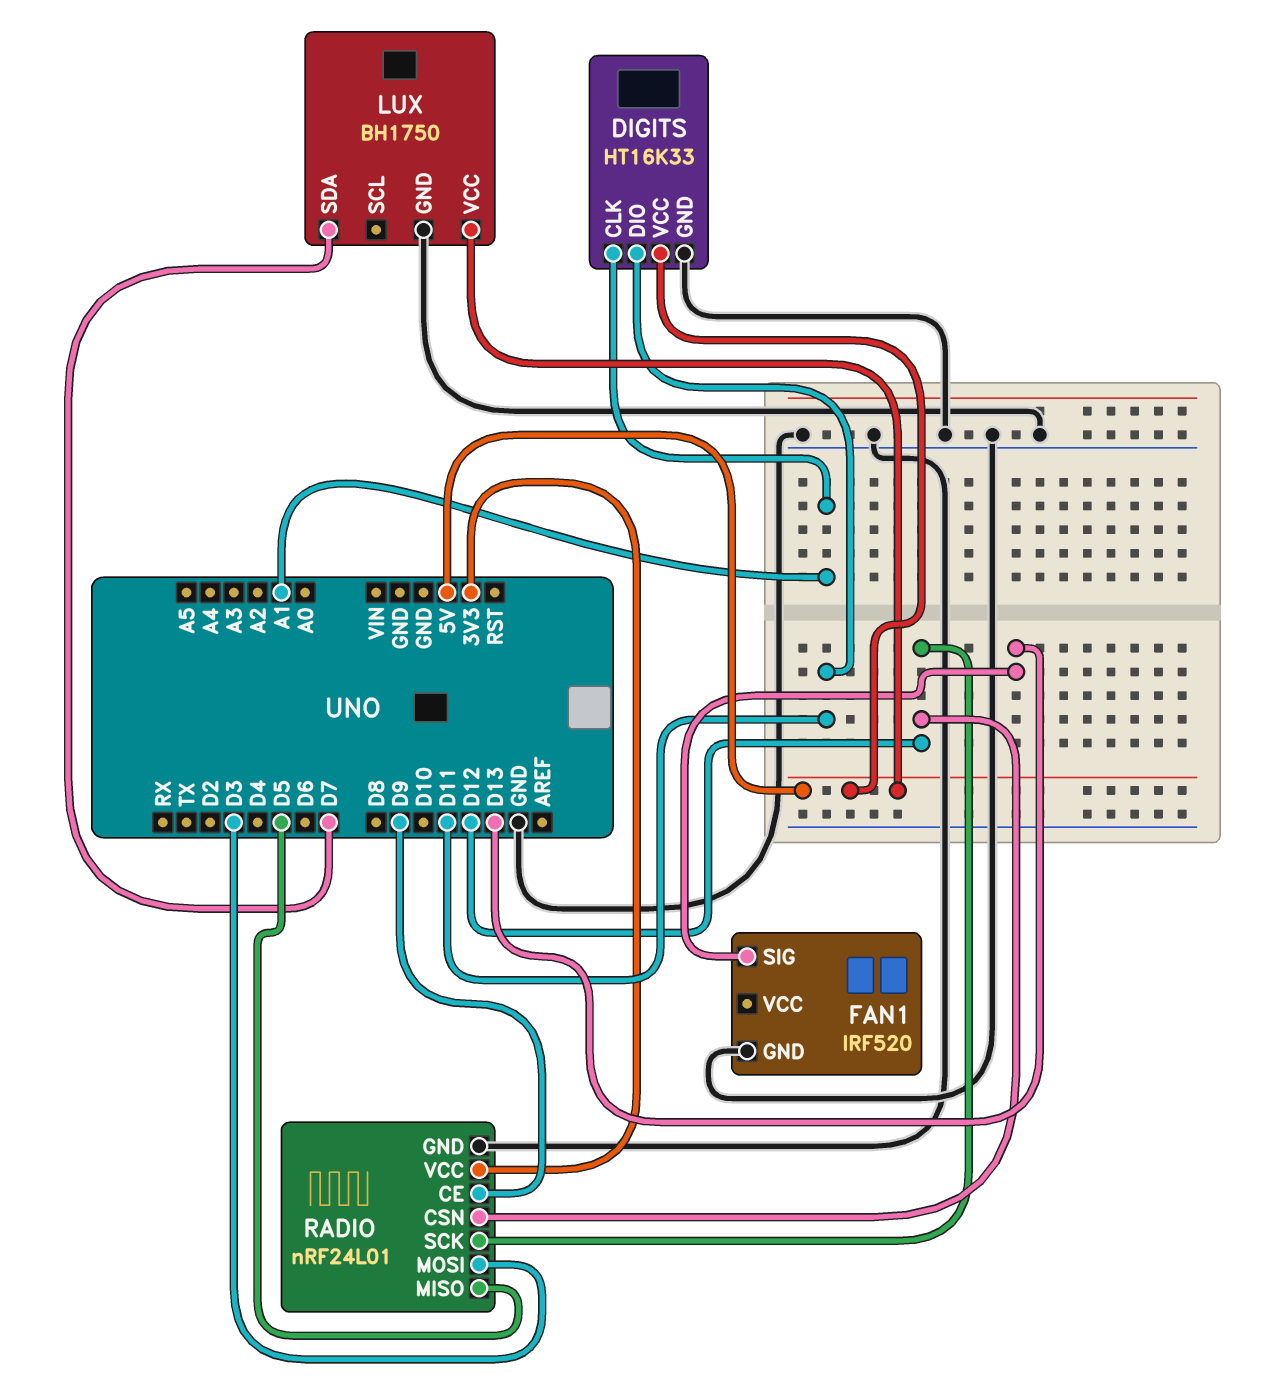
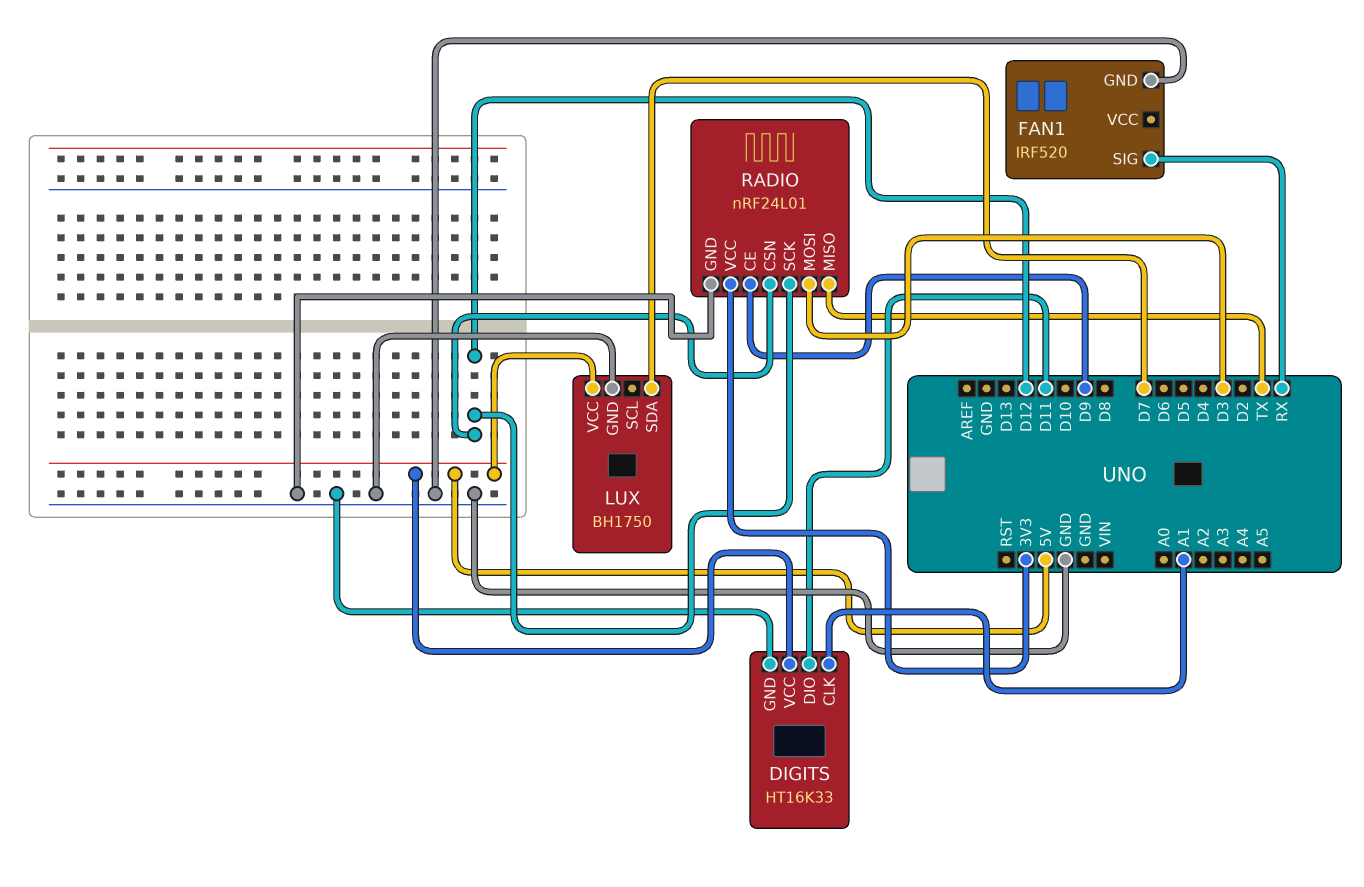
FAN1 pin SIG: D13 -> RX
RADIO pin MISO: D5 -> TX

